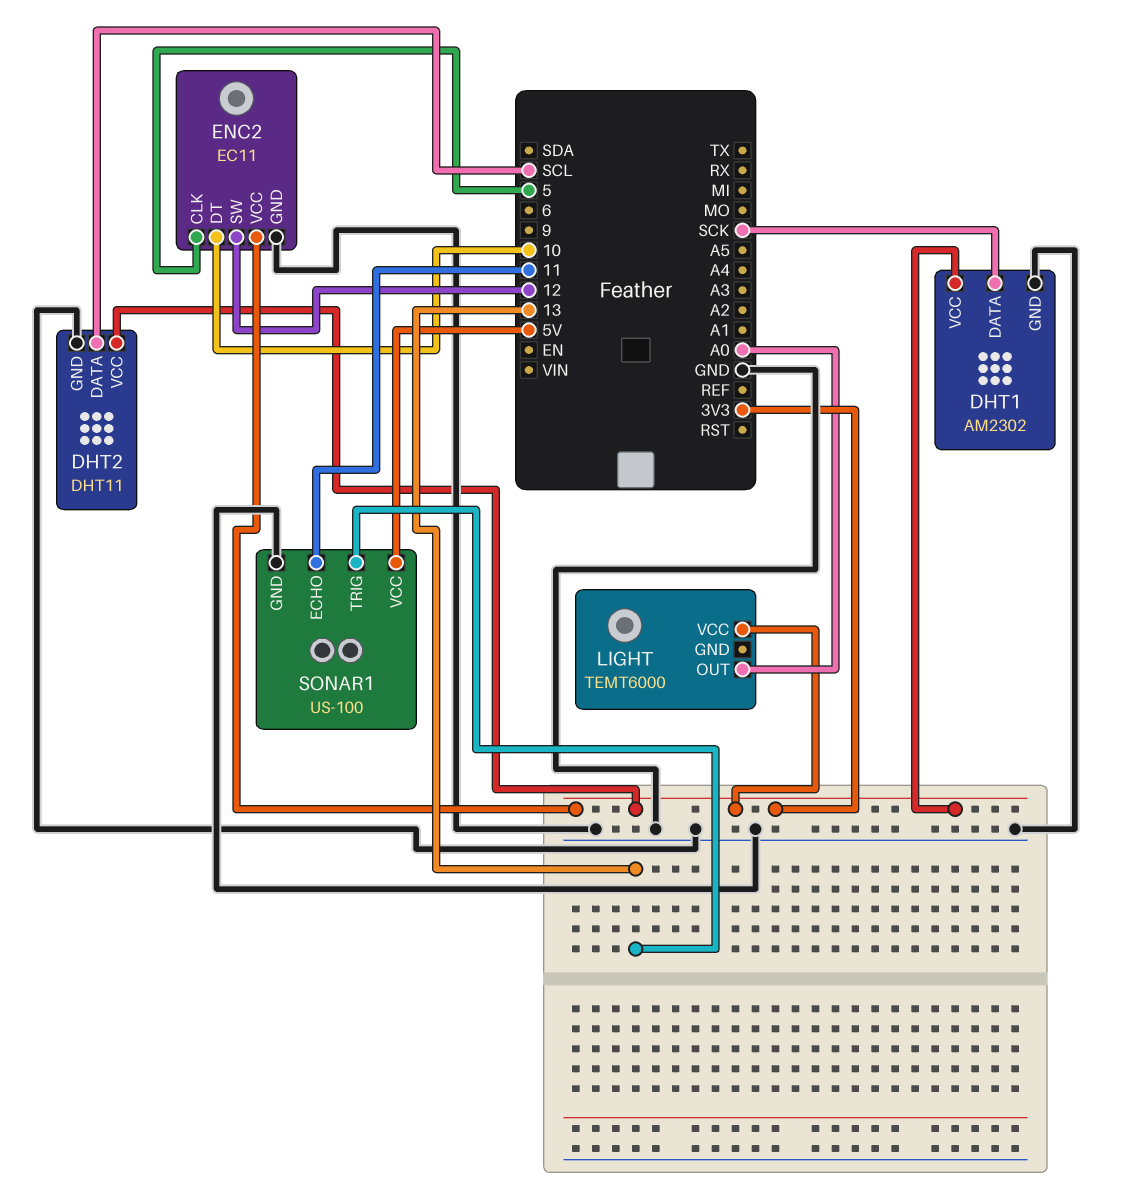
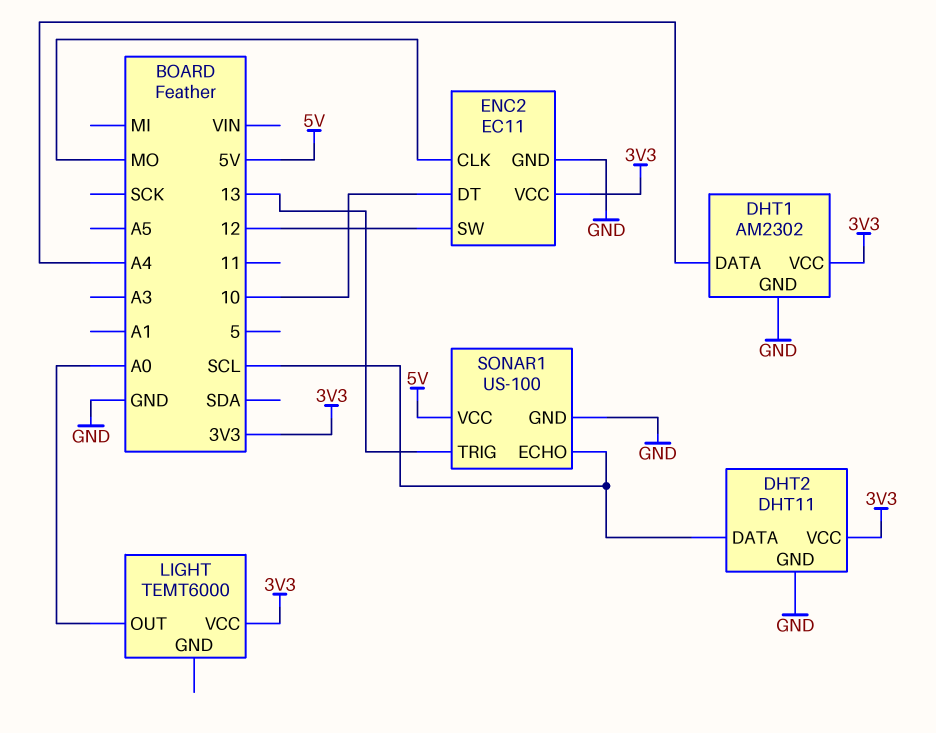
DHT1 pin DATA: SCK -> A4
ENC2 pin CLK: 5 -> MO
SONAR1 pin ECHO: 11 -> SCL

